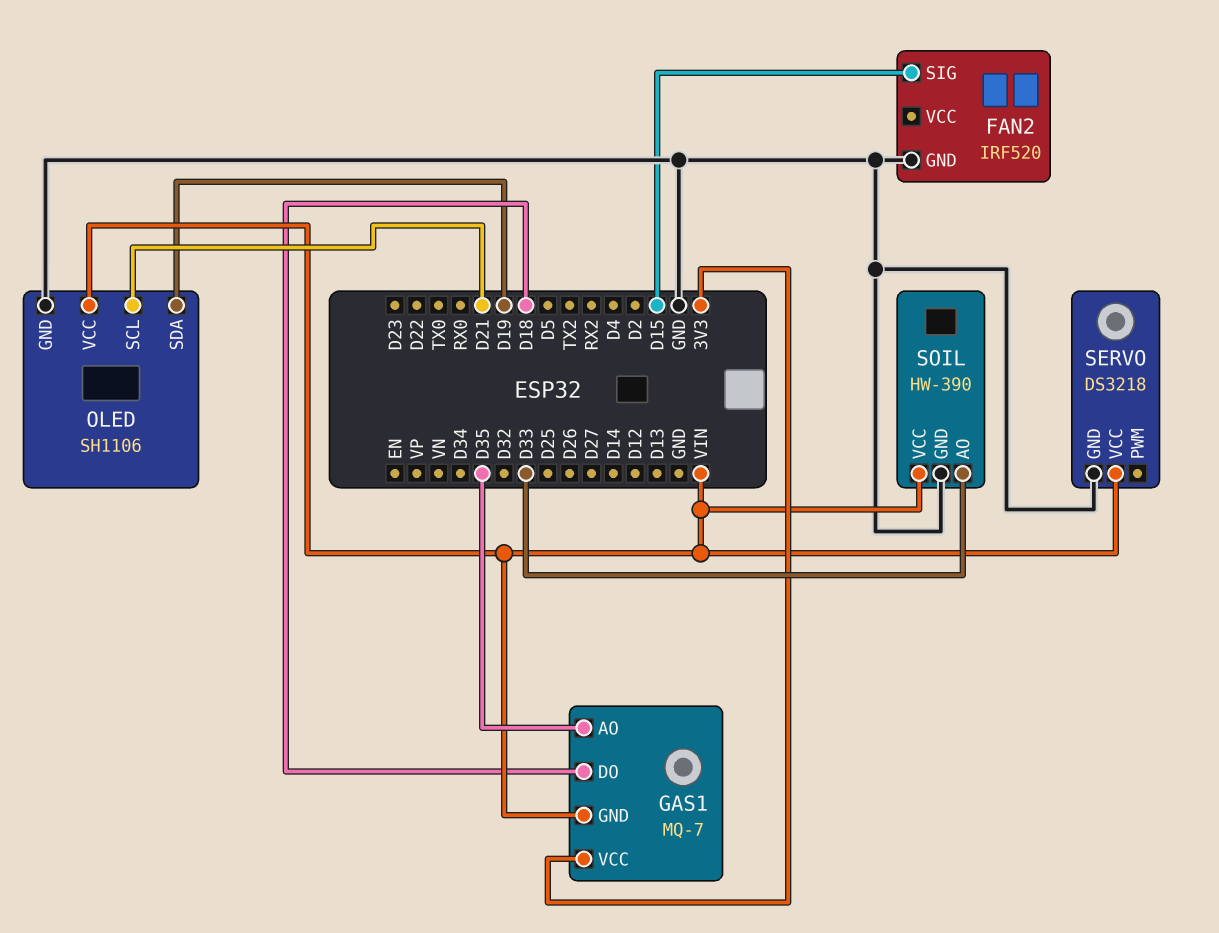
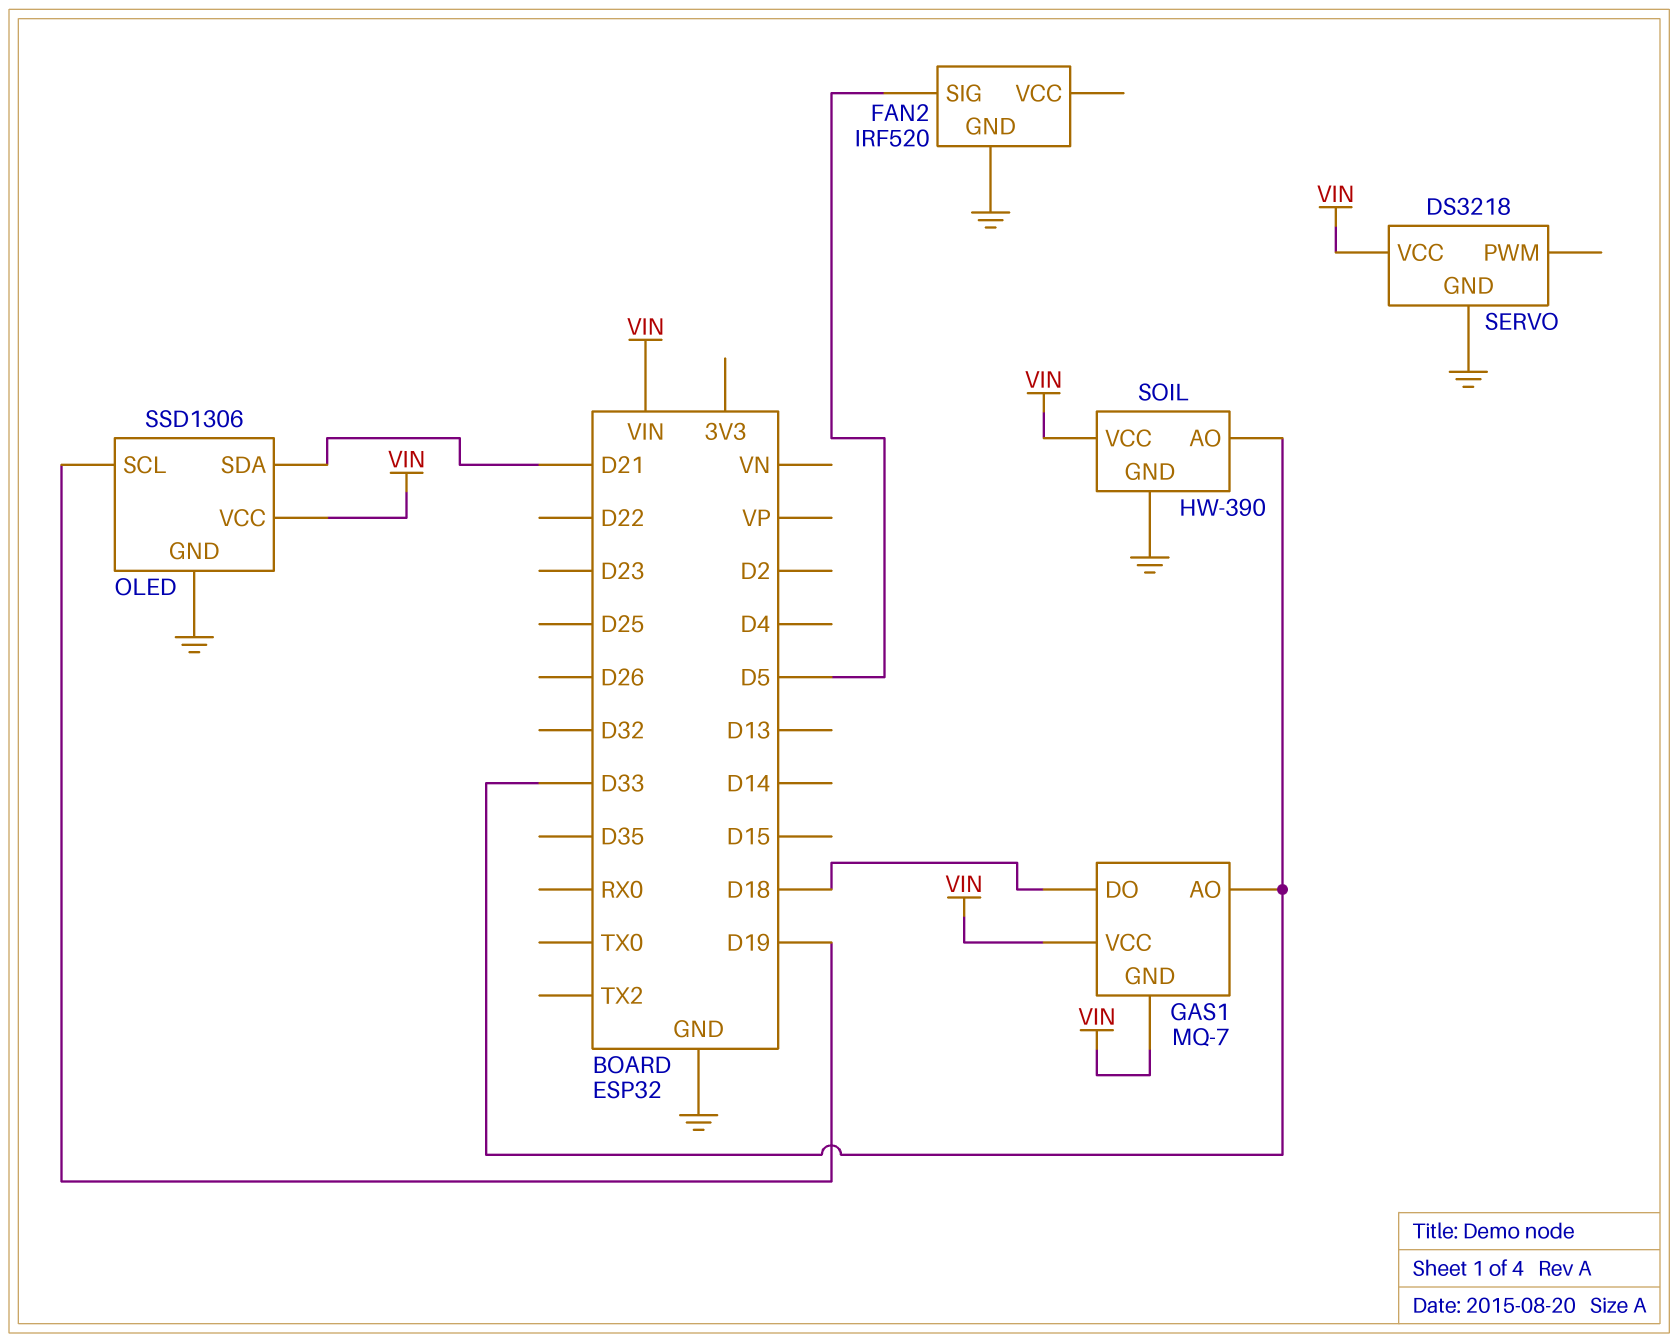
FAN2 pin SIG: D15 -> D5
GAS1 pin AO: D35 -> D33
GAS1 pin VCC: 3V3 -> VIN
OLED: SH1106 -> SSD1306
OLED pin SCL: D21 -> D19
OLED pin SDA: D19 -> D21

